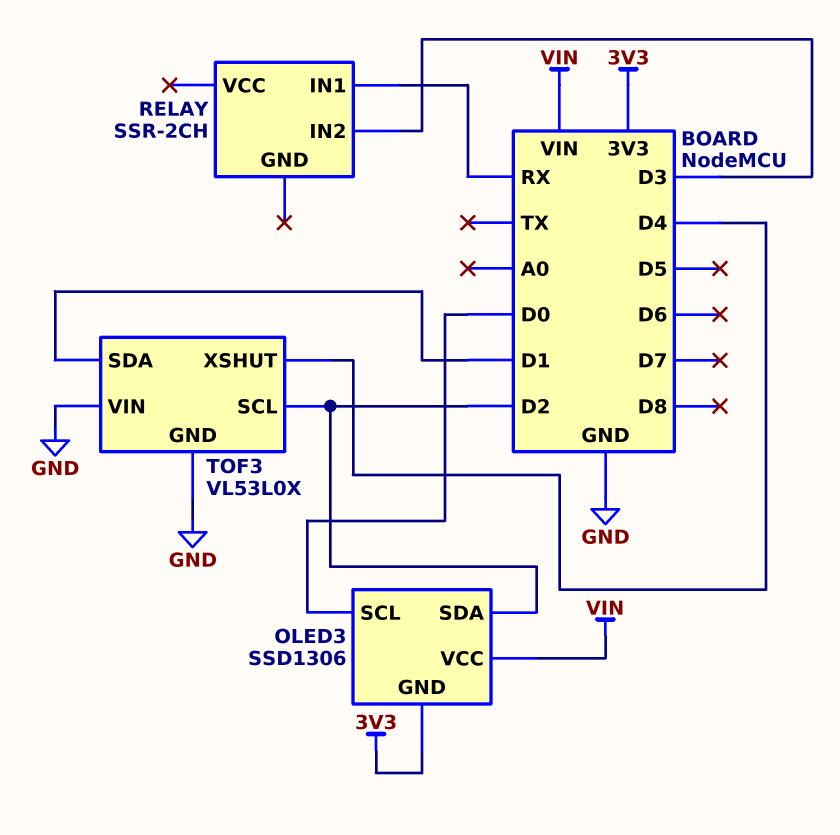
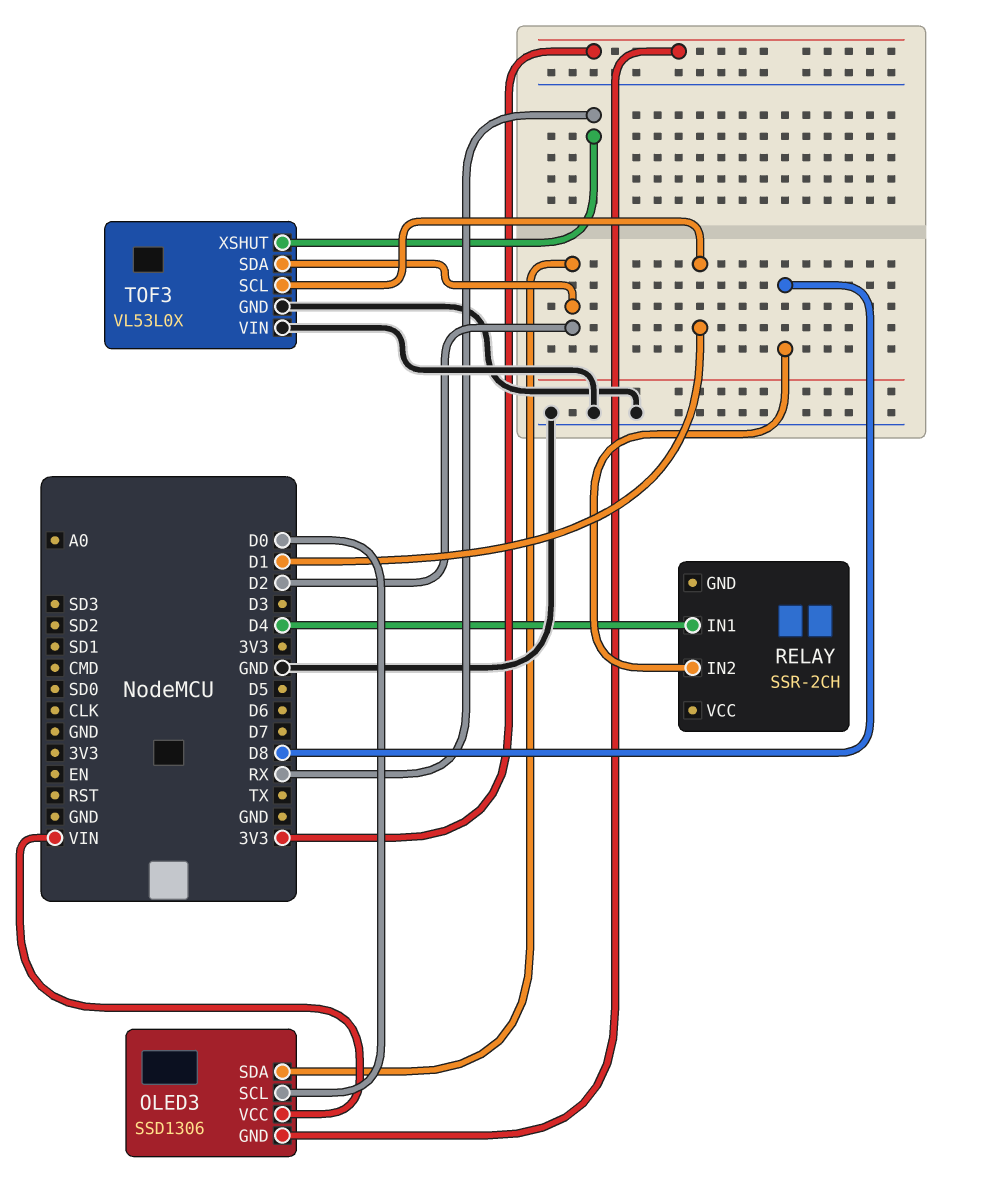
RELAY pin IN1: RX -> D4
RELAY pin IN2: D3 -> D8
TOF3 pin SCL: D2 -> D1
TOF3 pin SDA: D1 -> D2
TOF3 pin XSHUT: D4 -> RX

